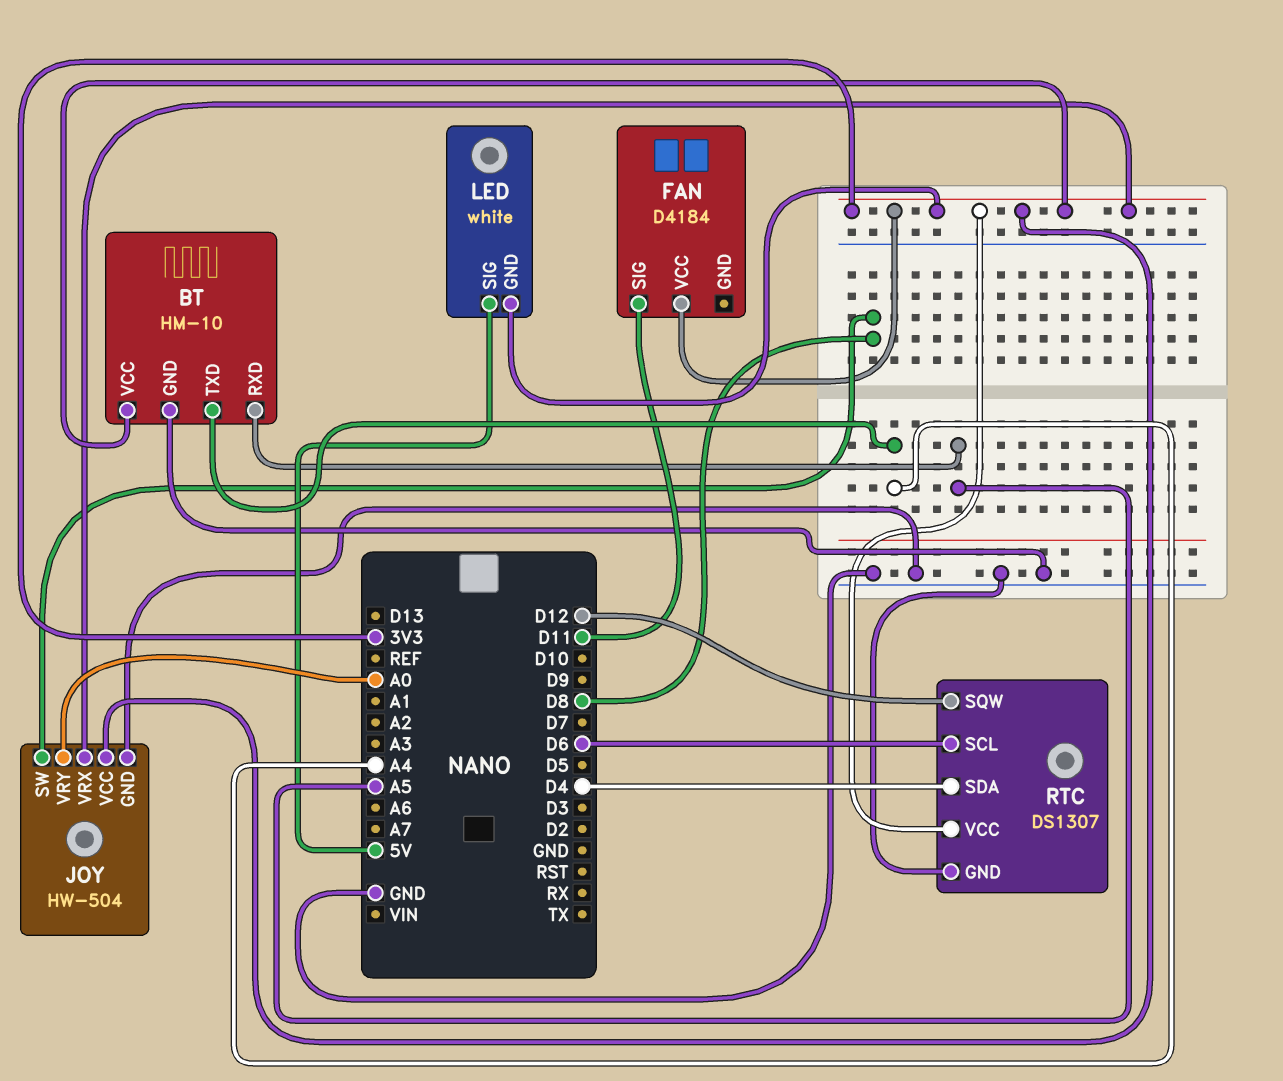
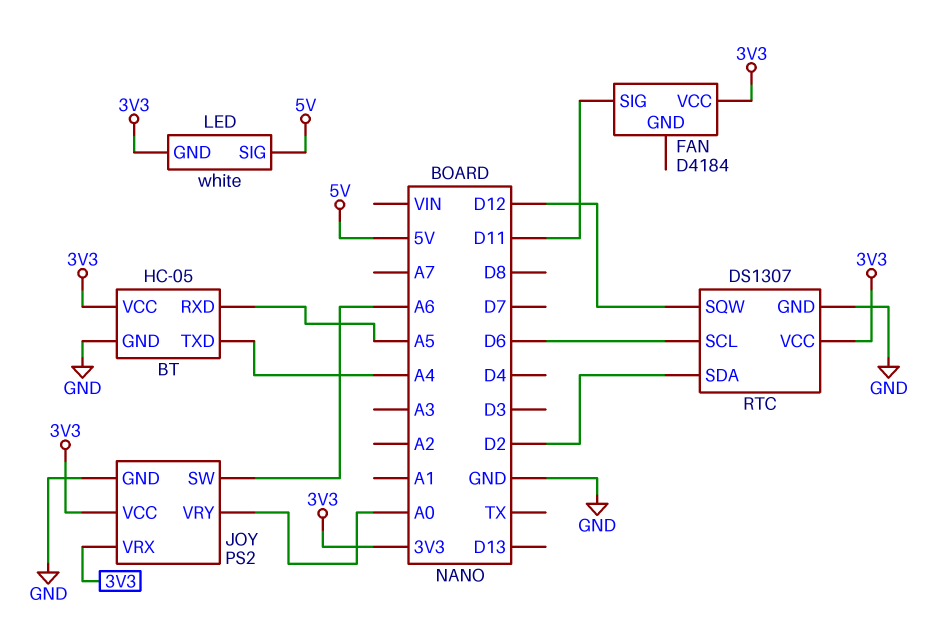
BT: HM-10 -> HC-05
JOY: HW-504 -> PS2
JOY pin SW: D8 -> A6
RTC pin SDA: D4 -> D2

